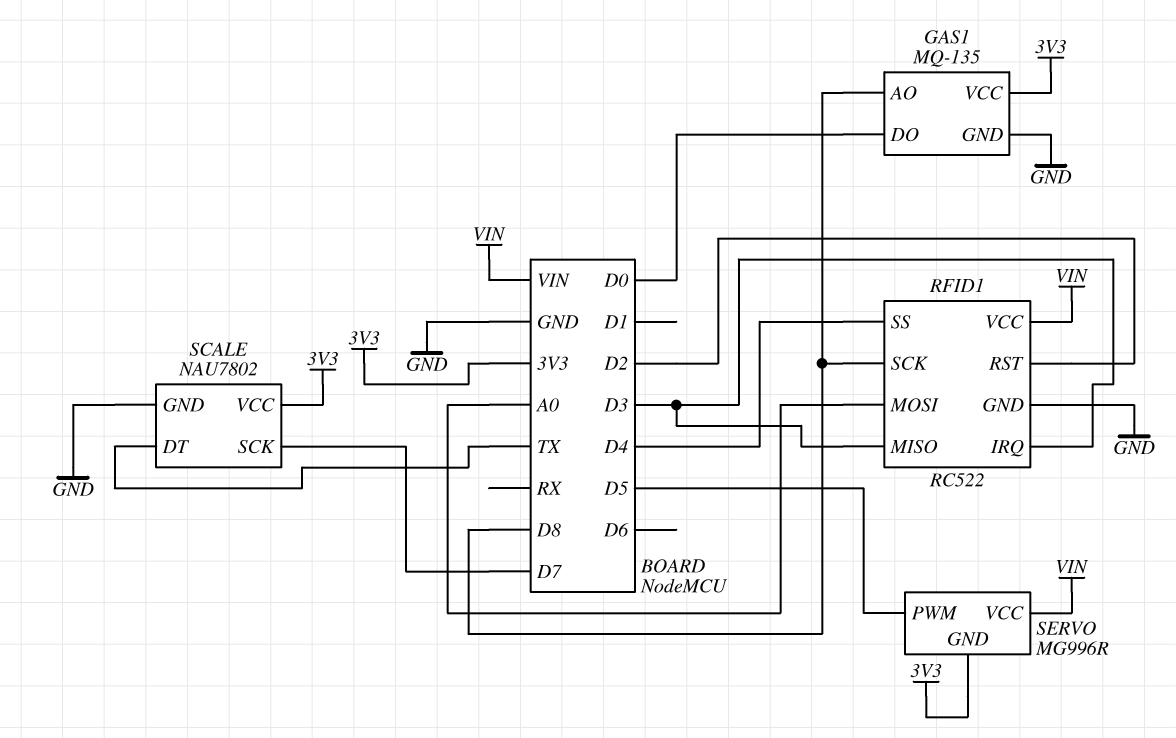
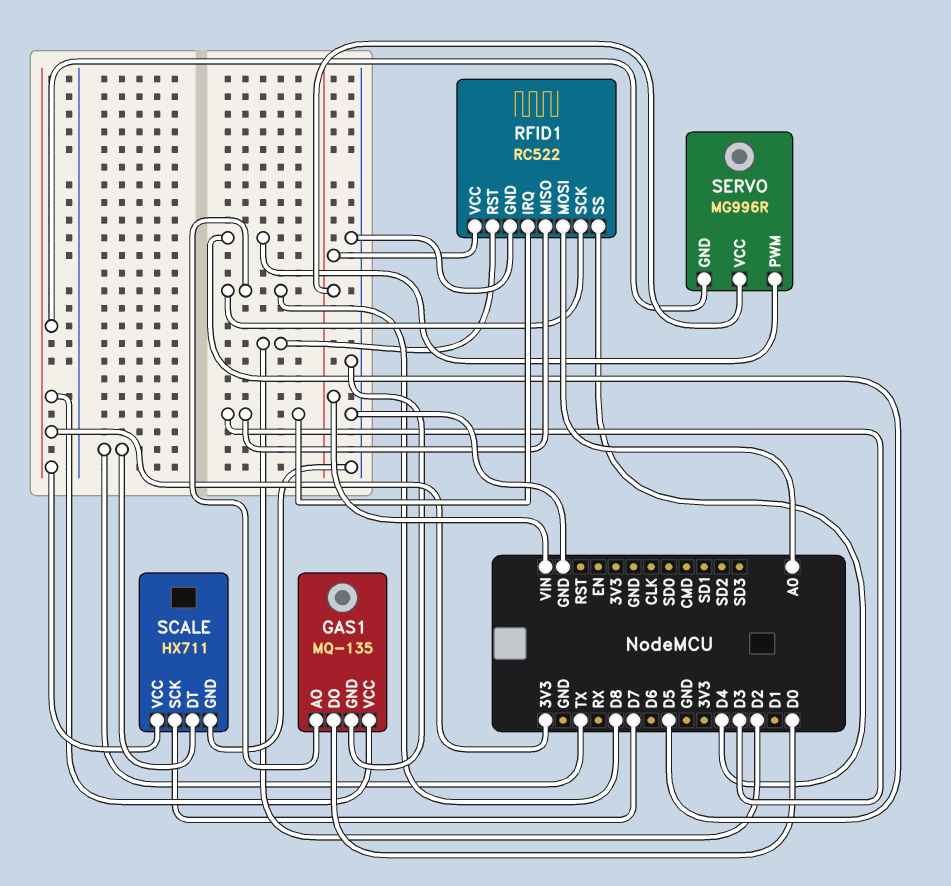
SCALE: NAU7802 -> HX711

